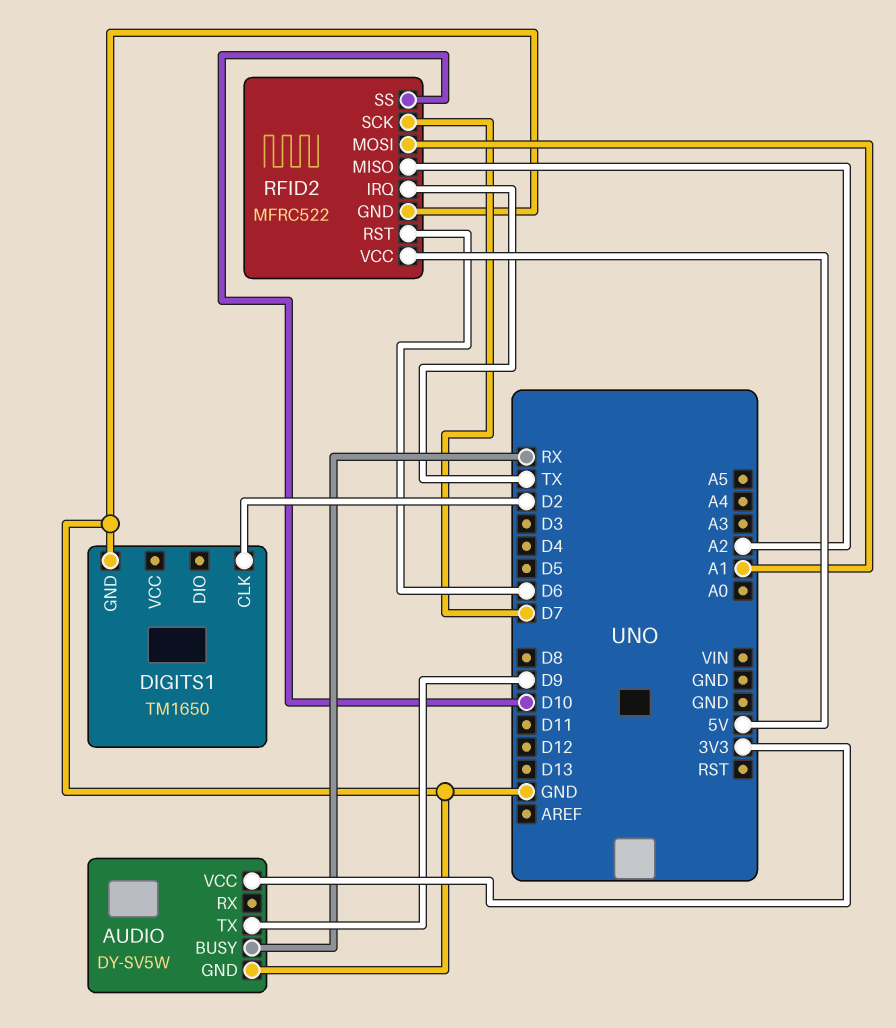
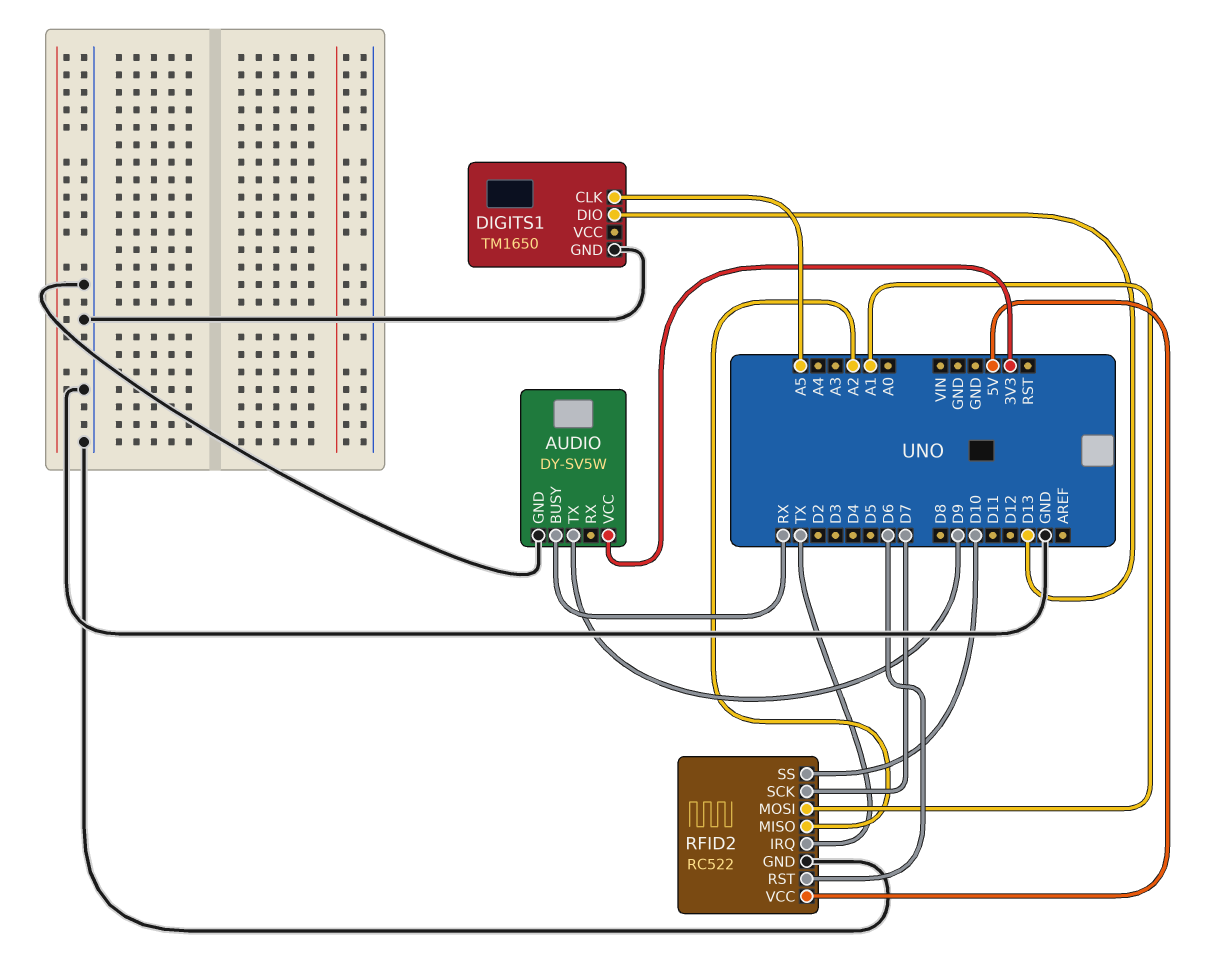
DIGITS1 pin CLK: D2 -> A5
DIGITS1 pin DIO: none -> D13
RFID2: MFRC522 -> RC522

